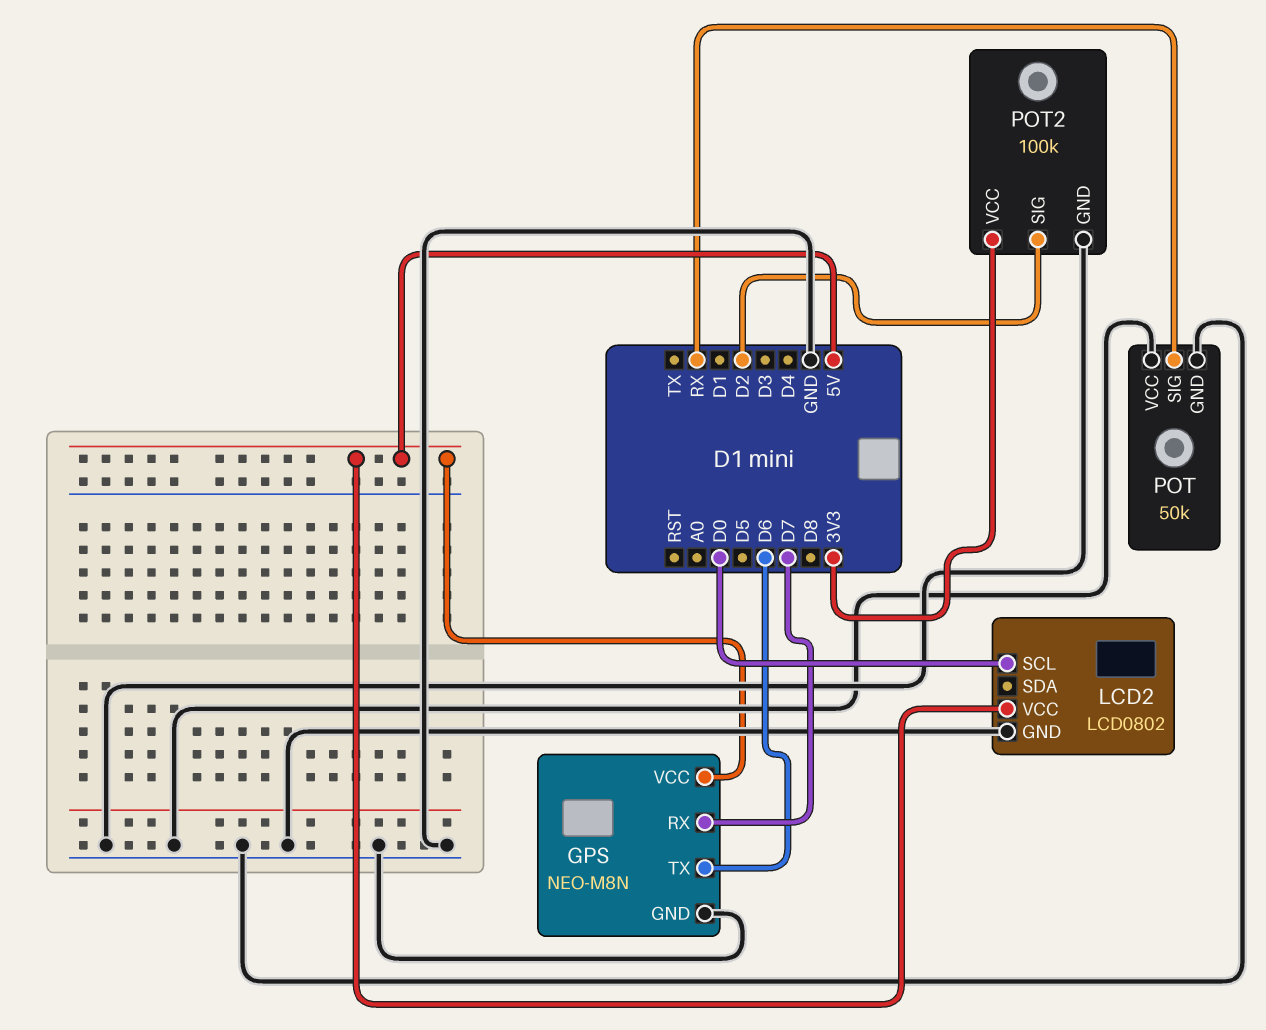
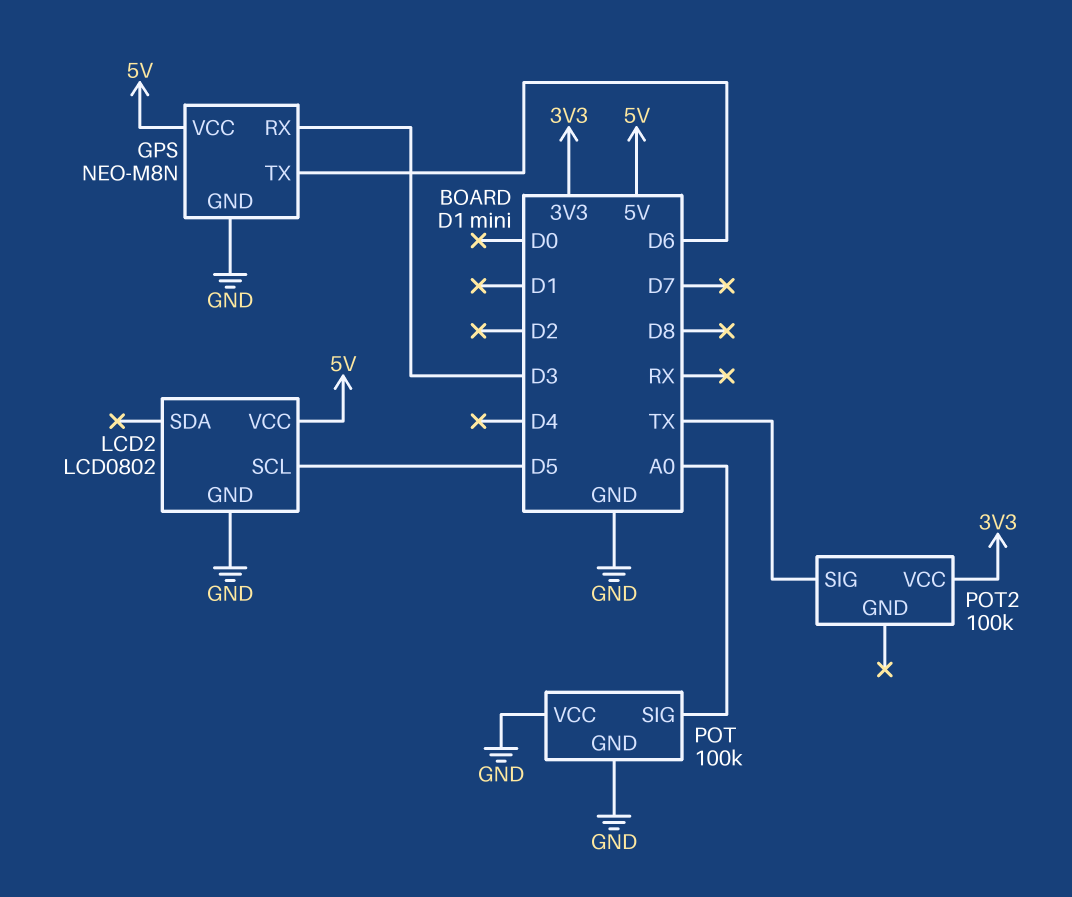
GPS pin RX: D7 -> D3
LCD2 pin SCL: D0 -> D5
POT: 50k -> 100k
POT pin SIG: RX -> A0
POT2 pin GND: GND -> none
POT2 pin SIG: D2 -> TX

